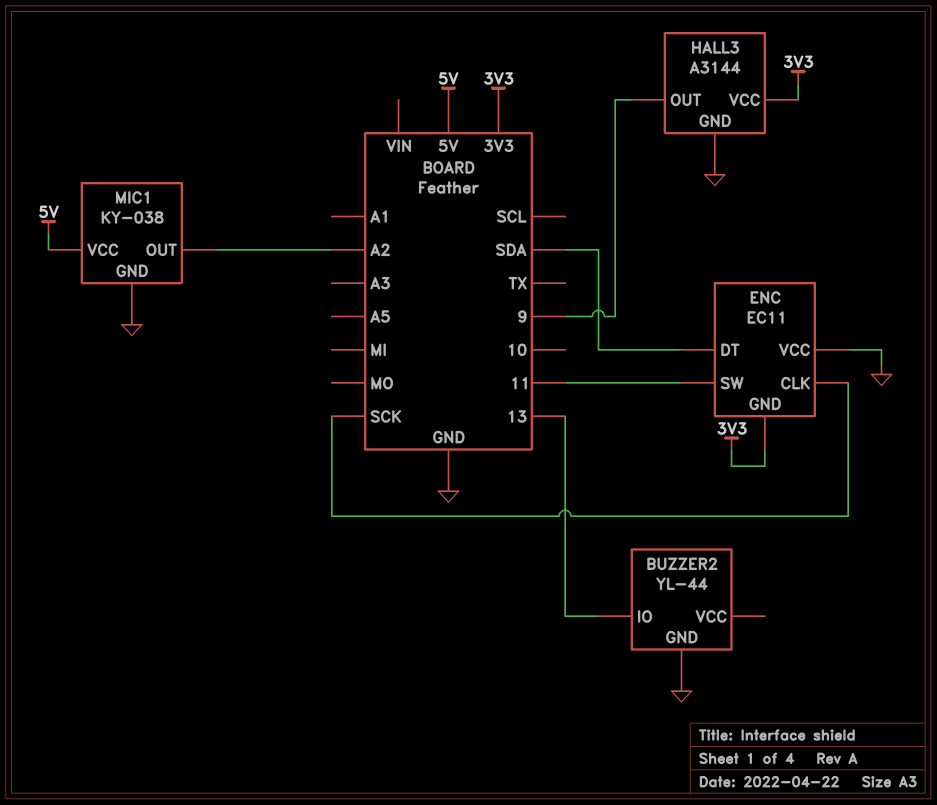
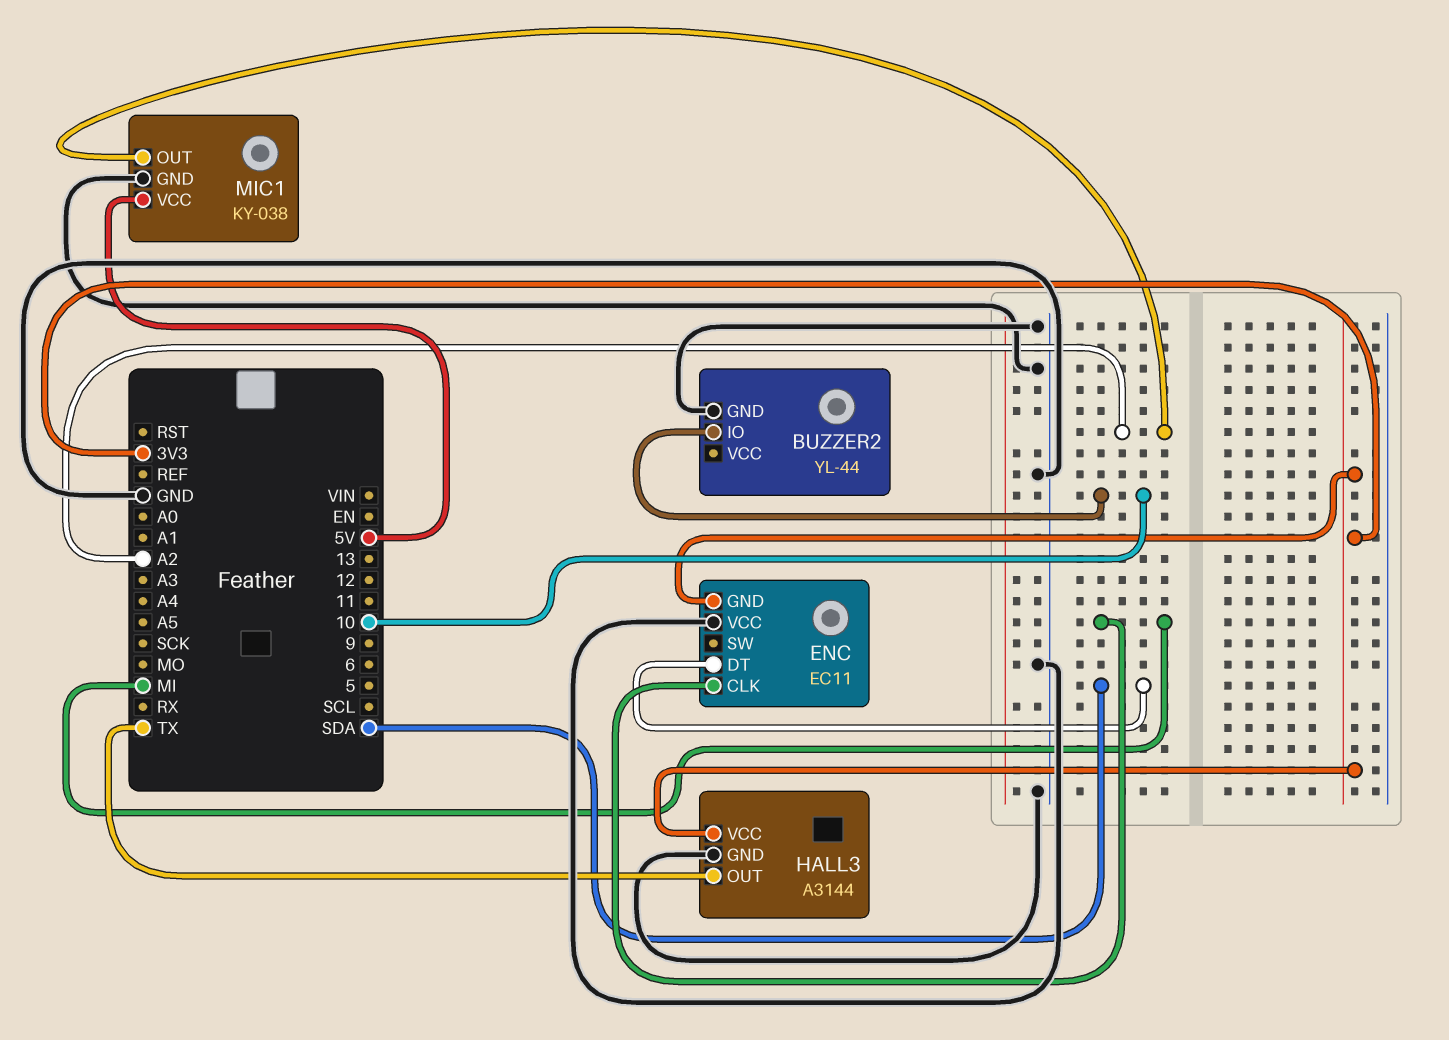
BUZZER2 pin IO: 13 -> 10
ENC pin CLK: SCK -> MI
ENC pin SW: 11 -> none
HALL3 pin OUT: 9 -> TX

